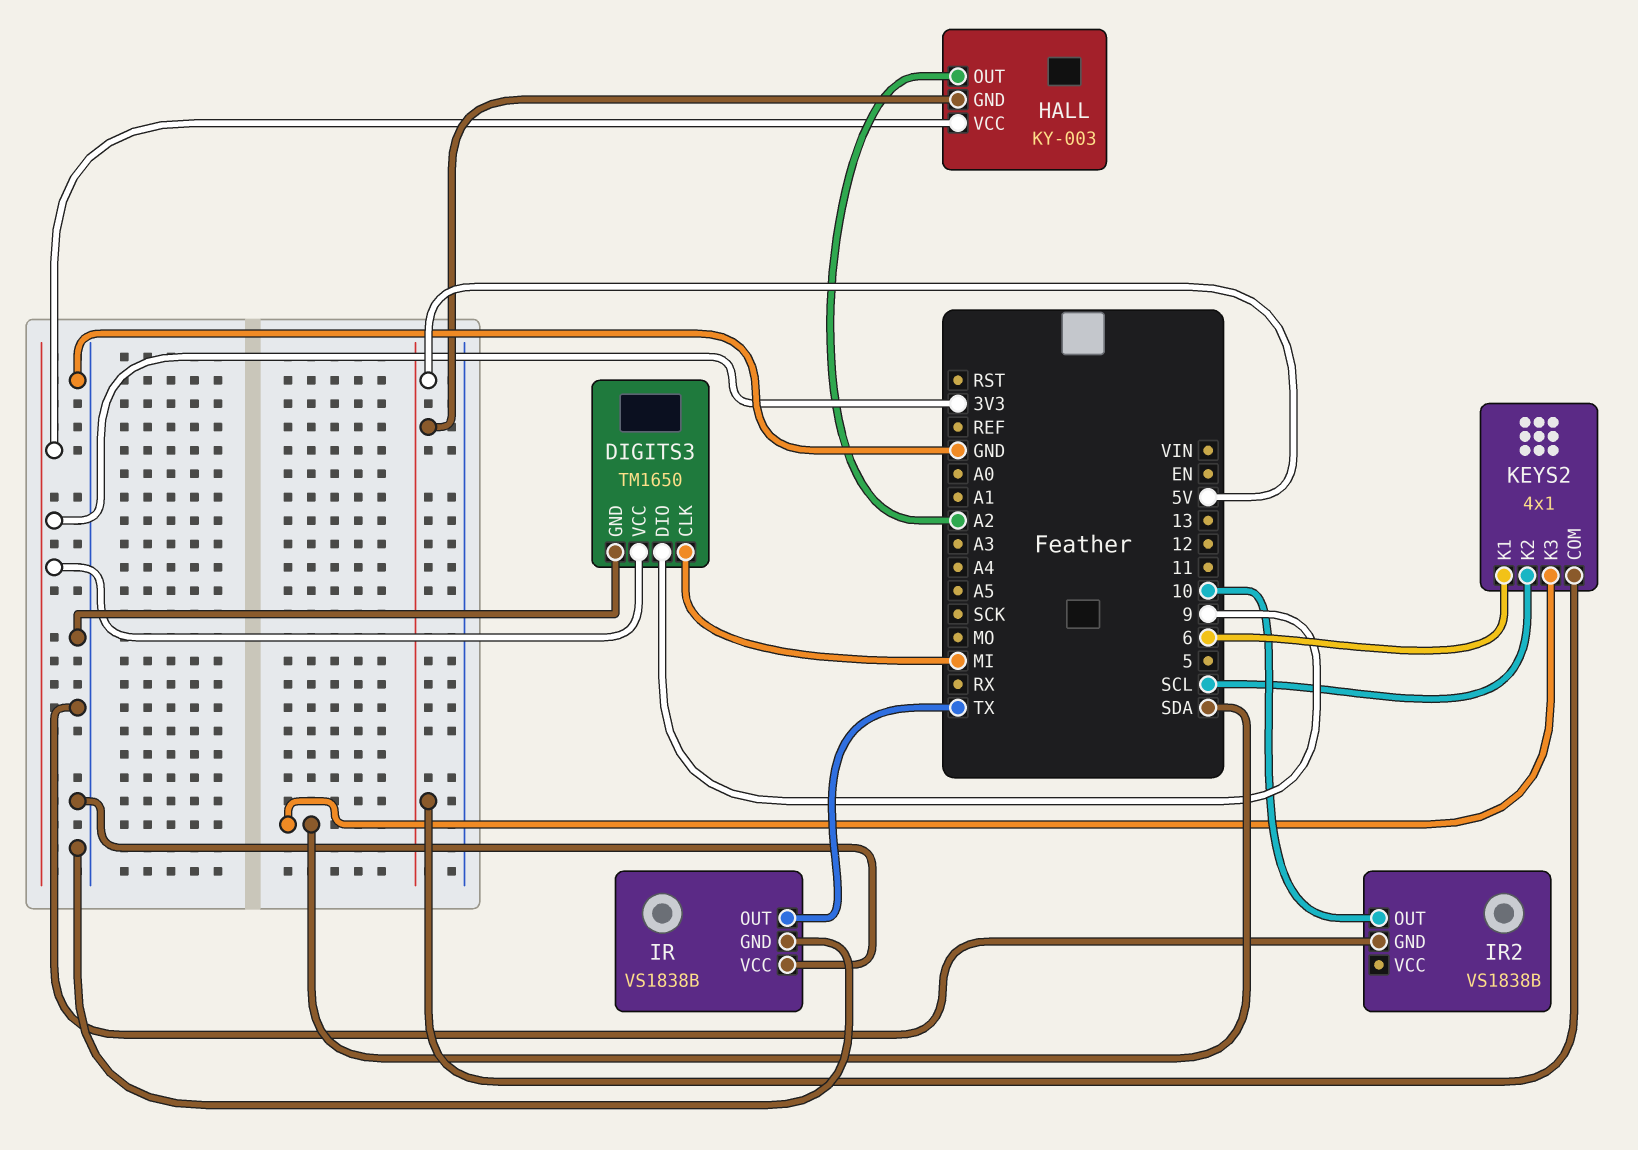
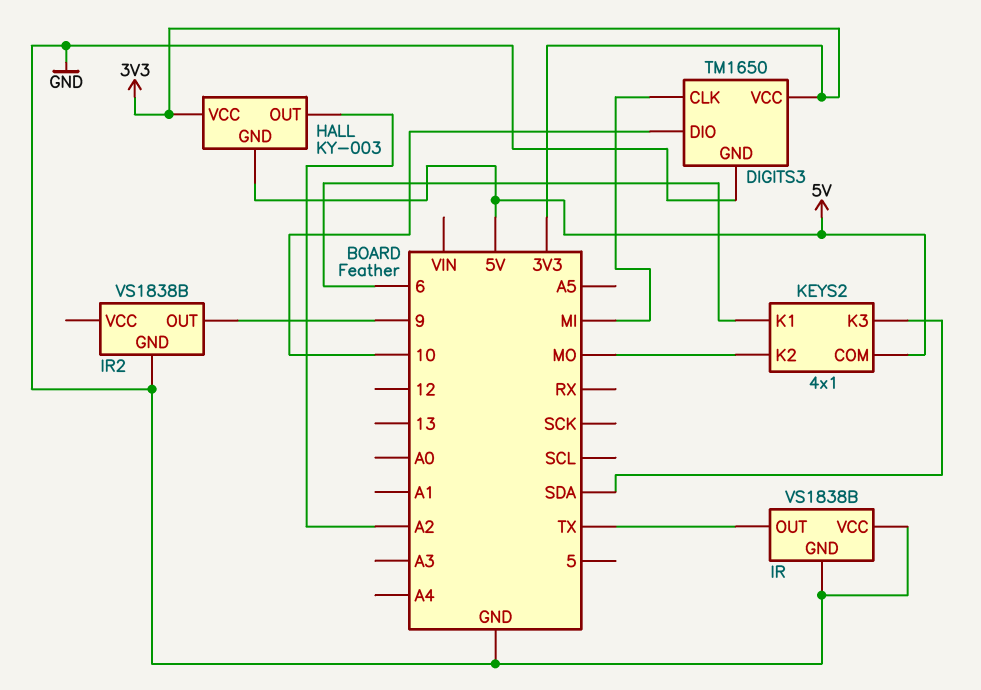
DIGITS3 pin DIO: 9 -> 10
IR2 pin OUT: 10 -> 9
KEYS2 pin K2: SCL -> MO

